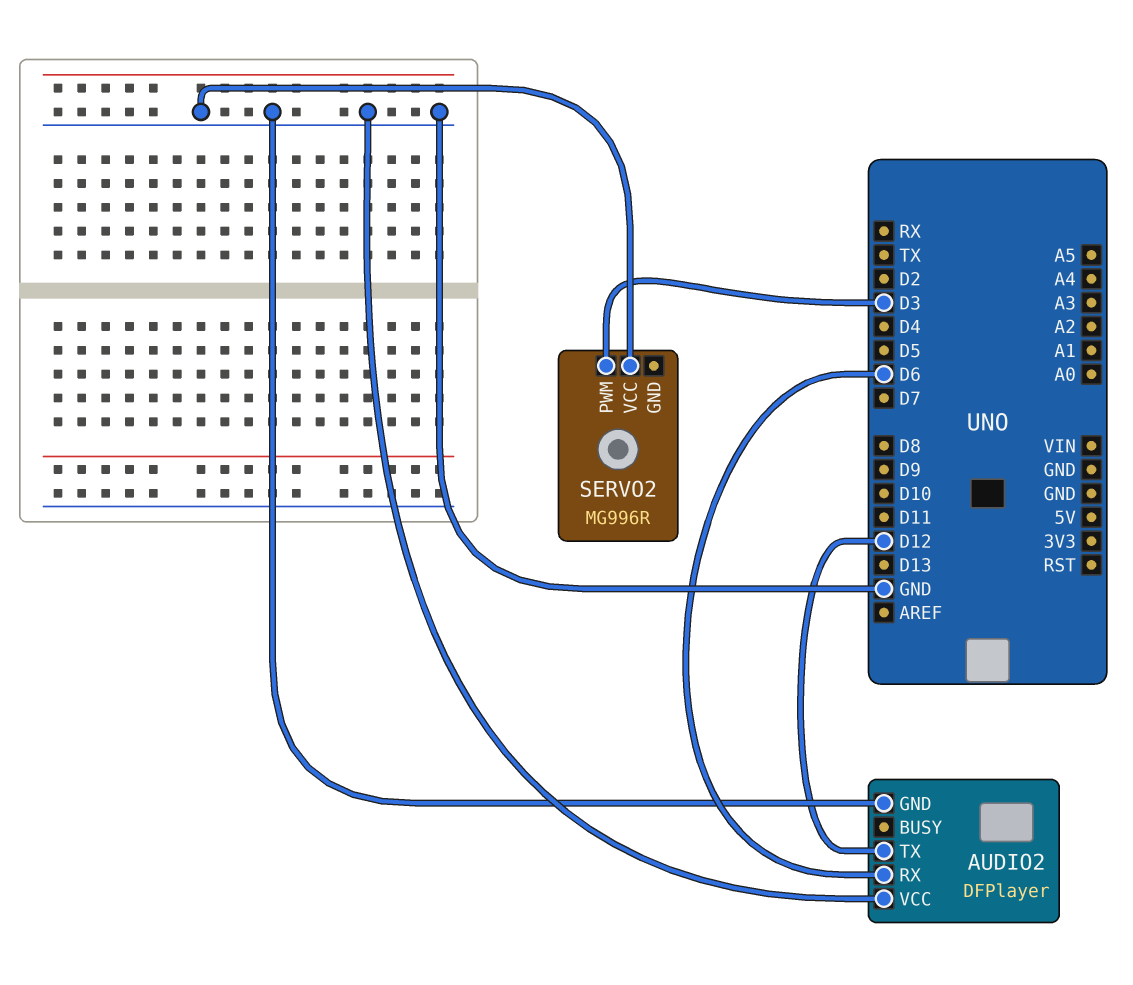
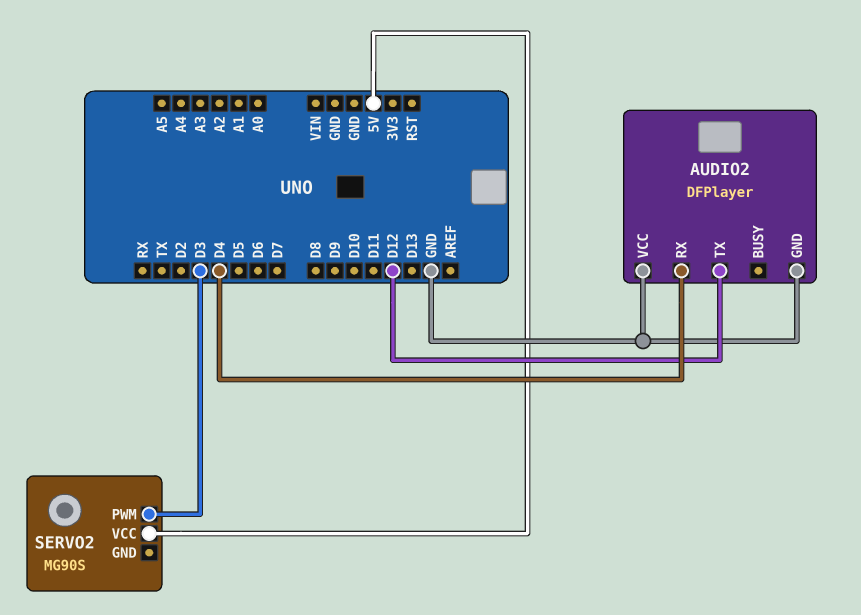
AUDIO2 pin RX: D6 -> D4
SERVO2: MG996R -> MG90S
SERVO2 pin VCC: GND -> 5V

